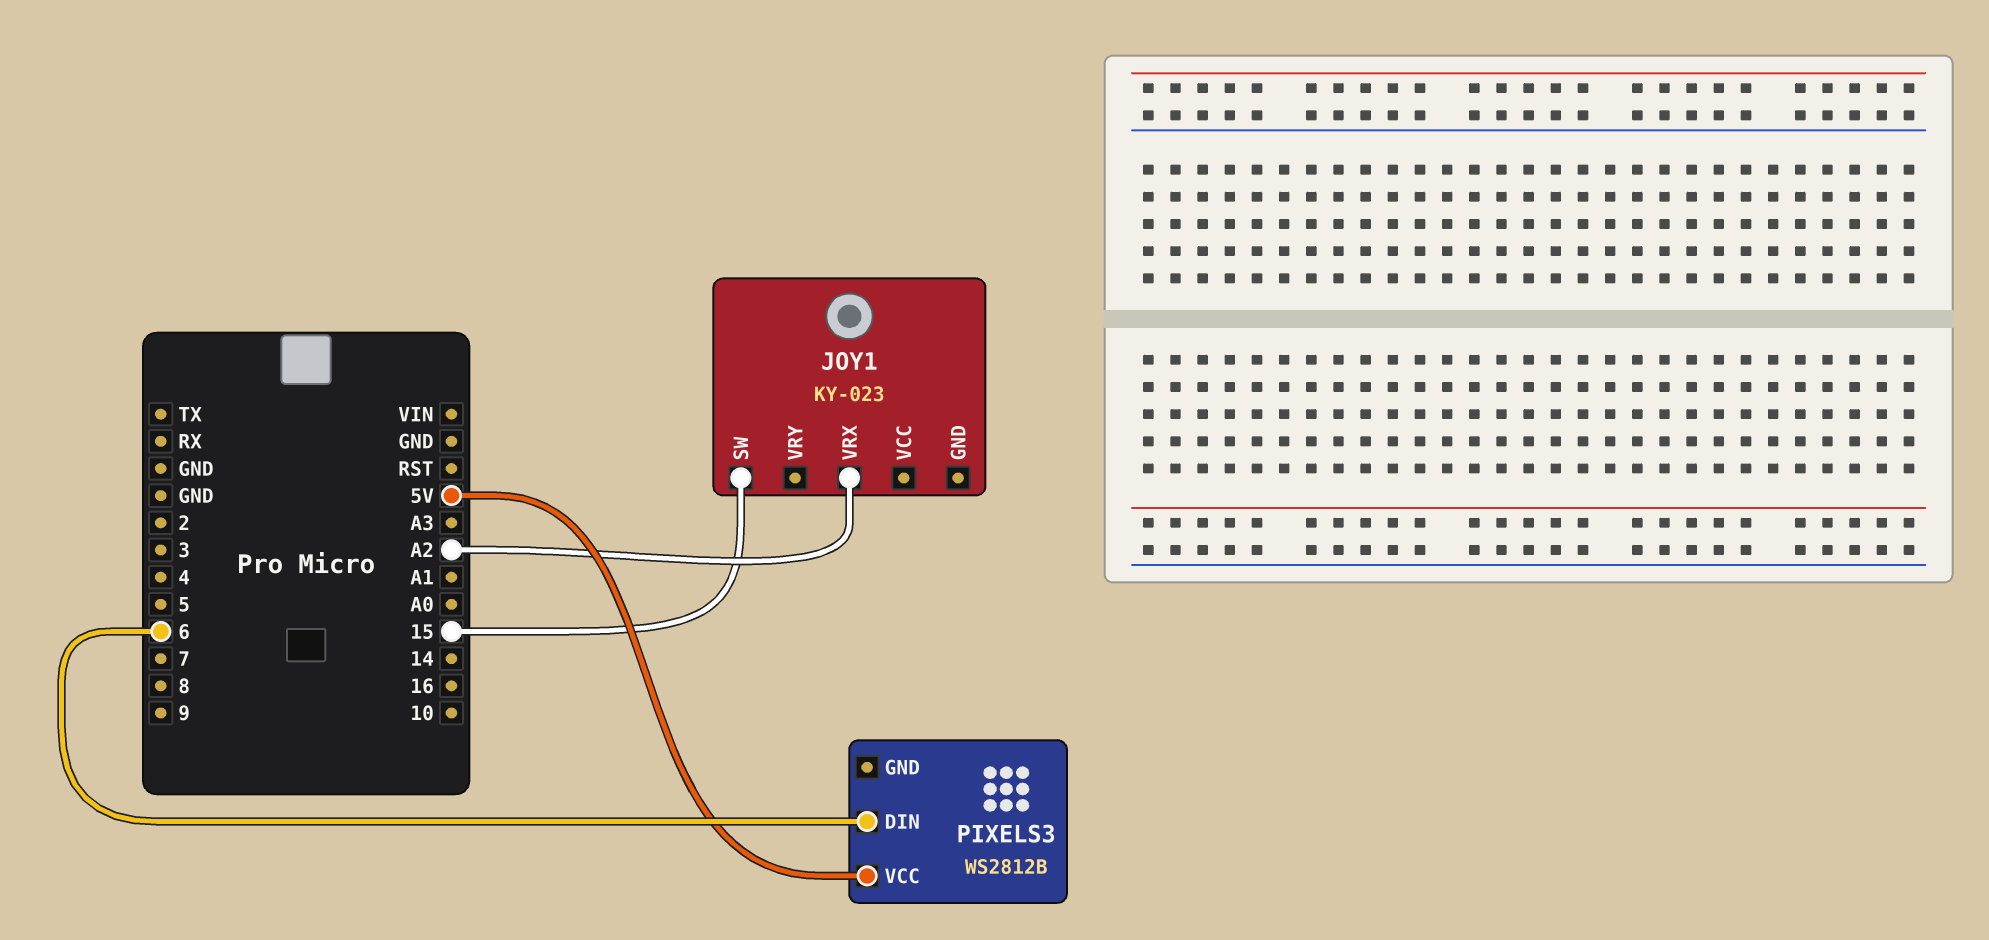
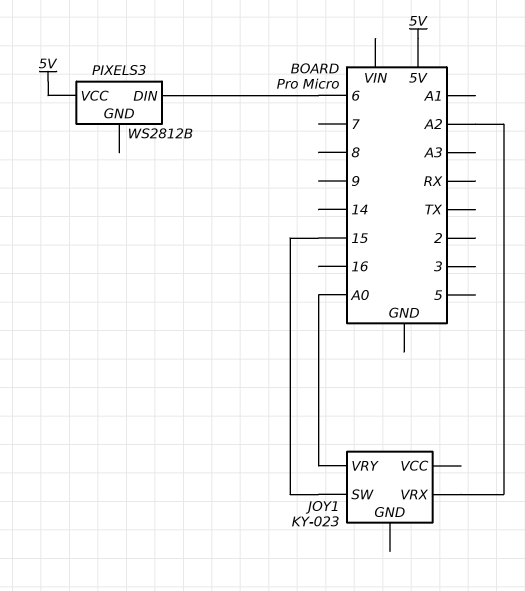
JOY1 pin VRY: none -> A0

